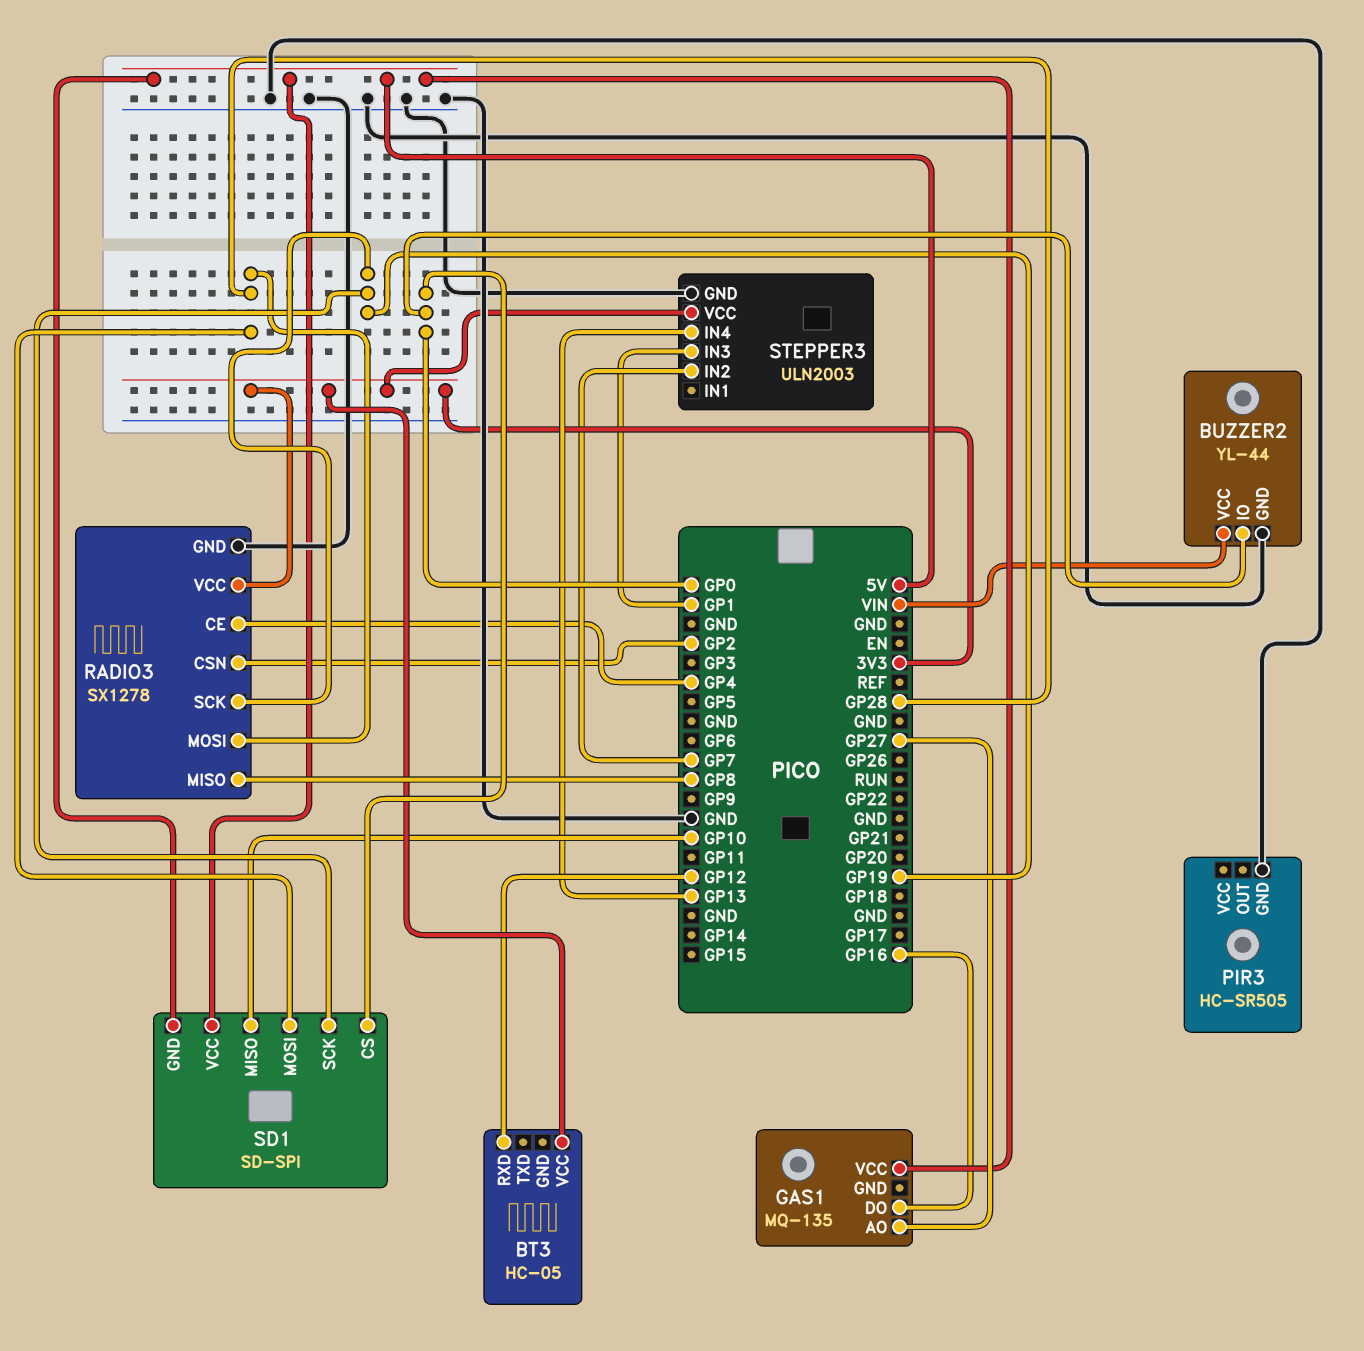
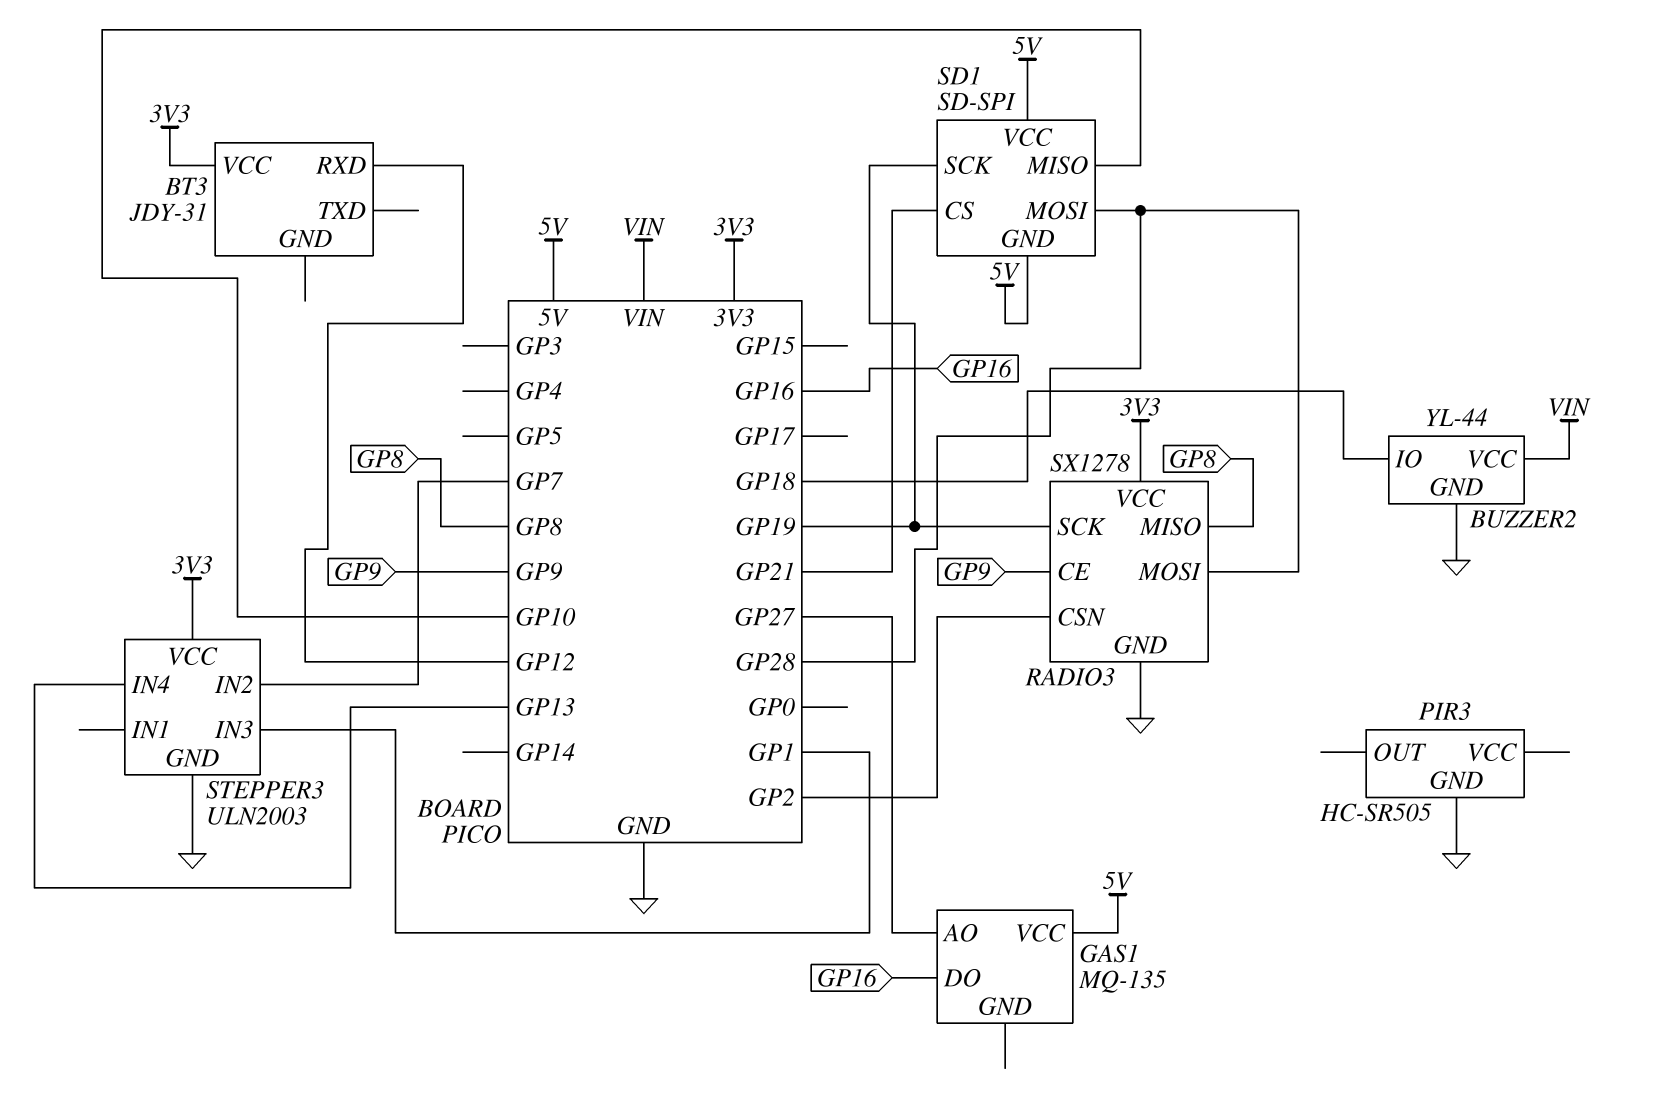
BT3: HC-05 -> JDY-31
BUZZER2 pin IO: GP0 -> GP18
RADIO3 pin CE: GP4 -> GP9
SD1 pin CS: GP0 -> GP21

